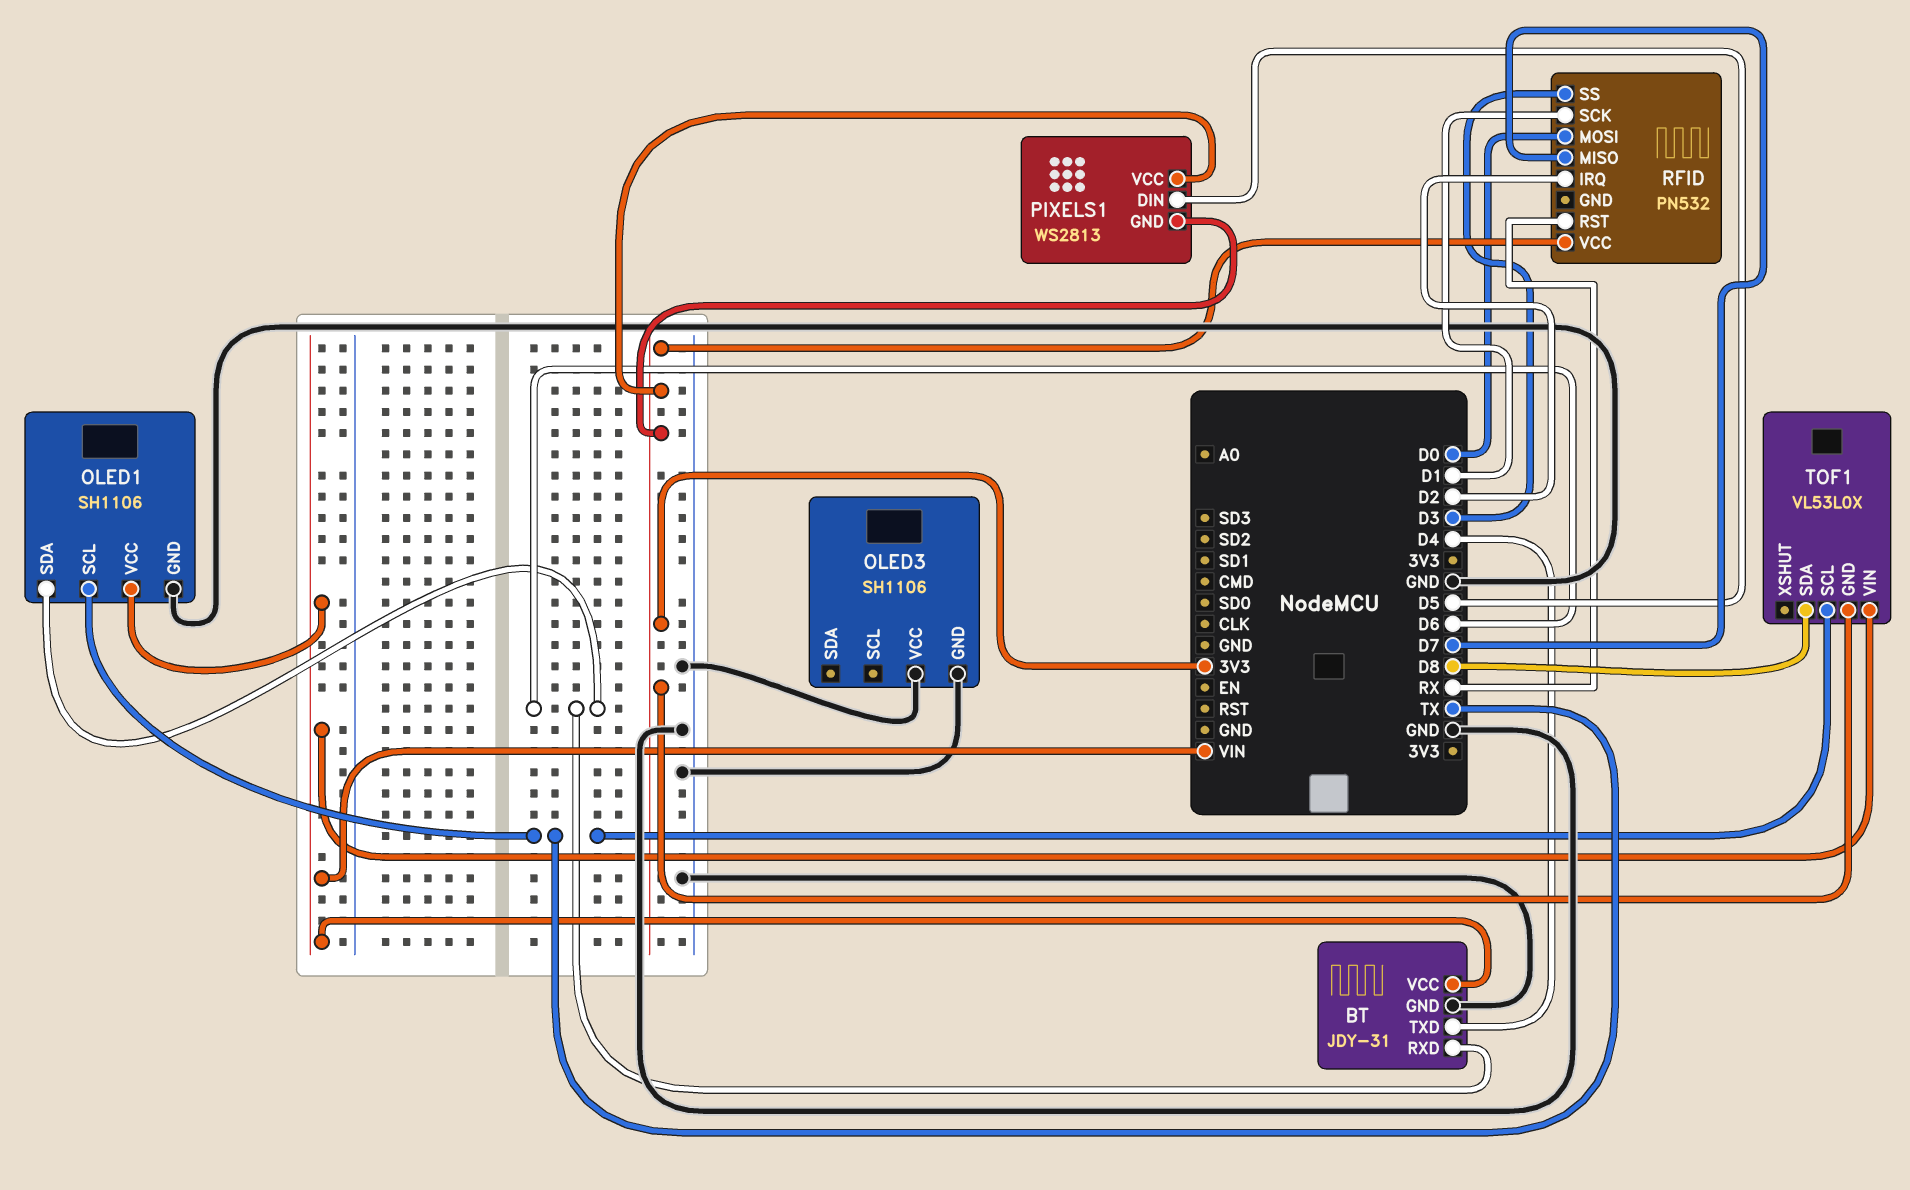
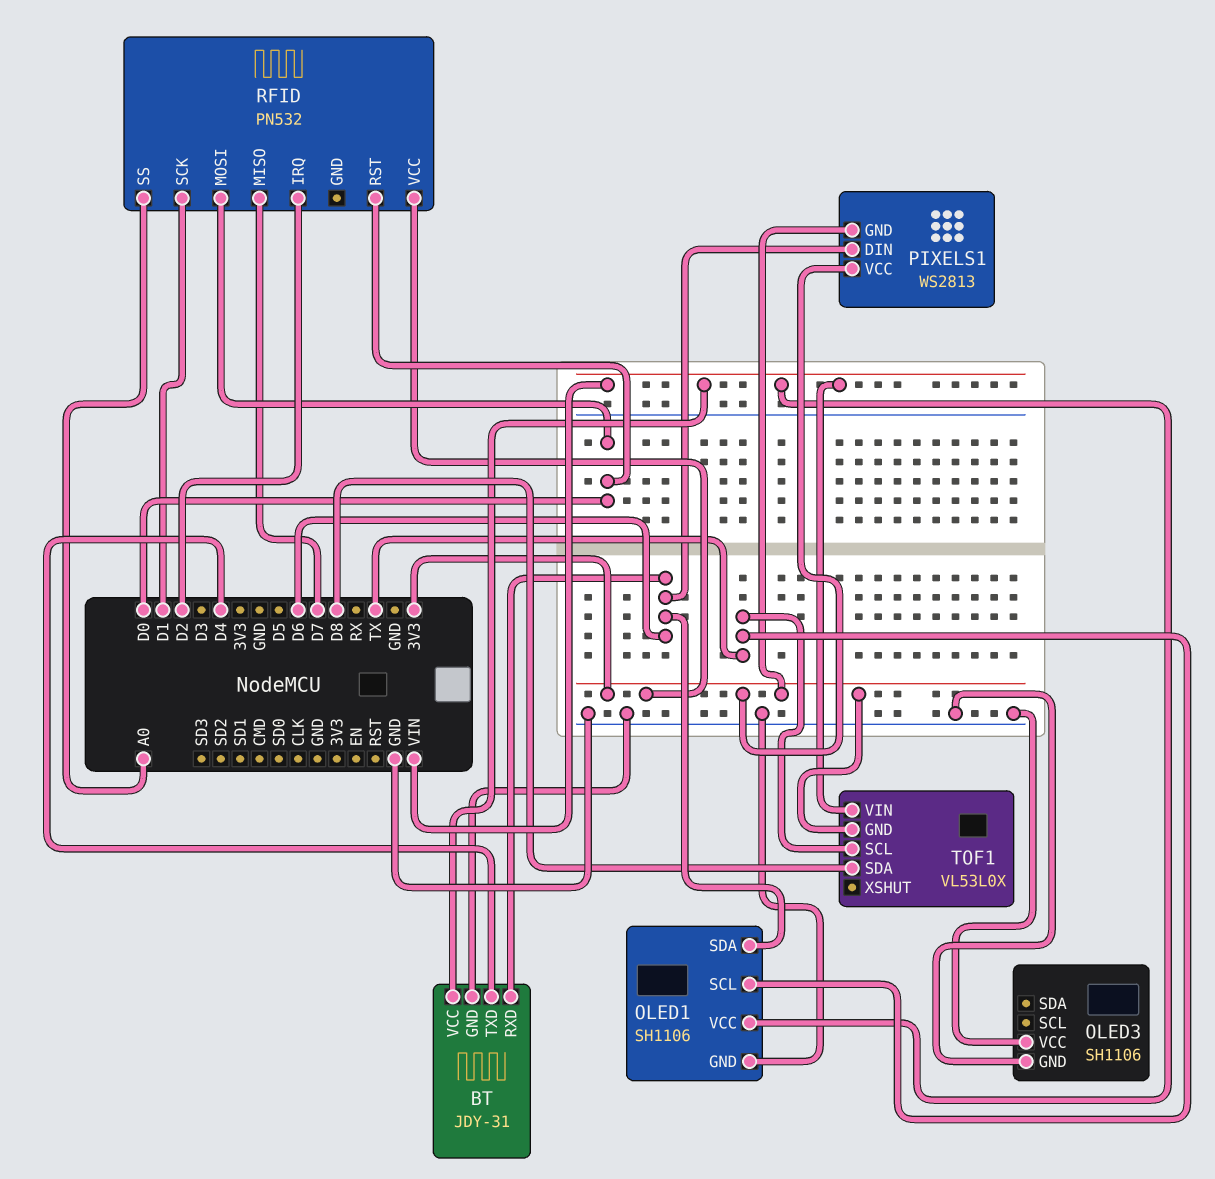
PIXELS1 pin DIN: D5 -> D6
RFID pin RST: RX -> D0
RFID pin SS: D3 -> A0

